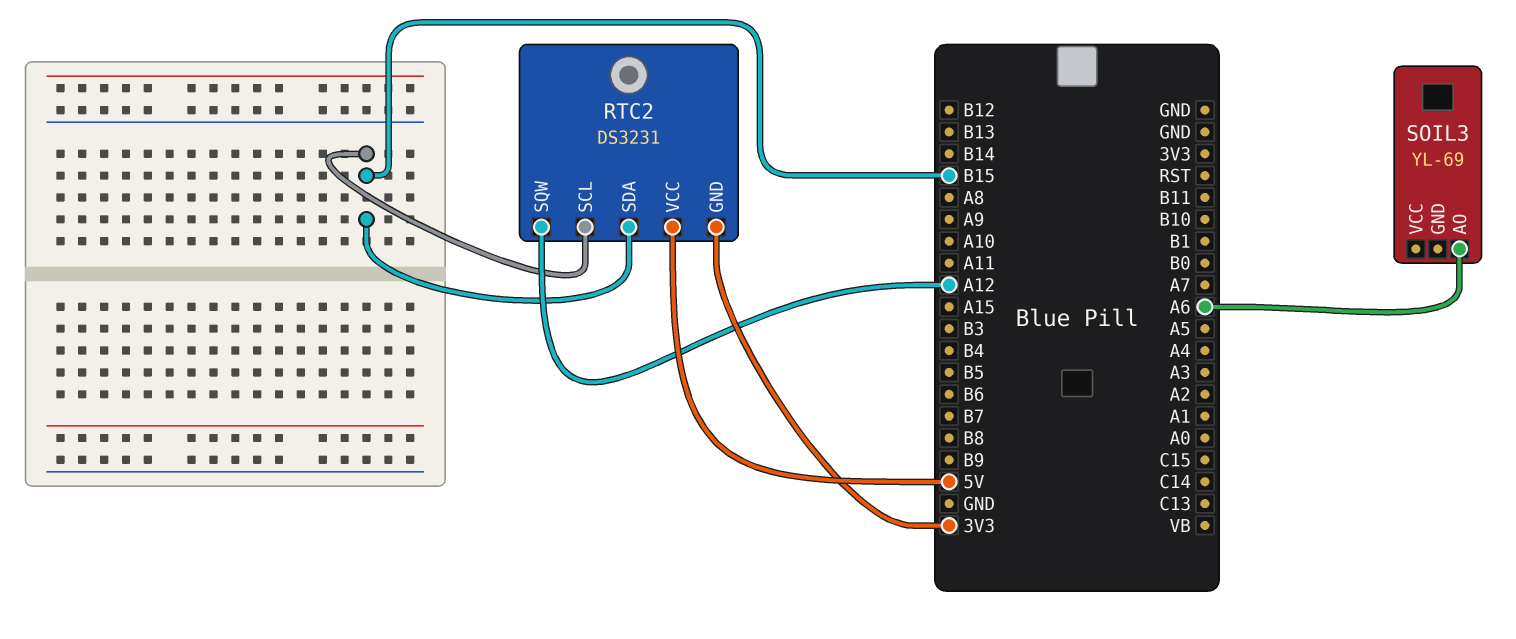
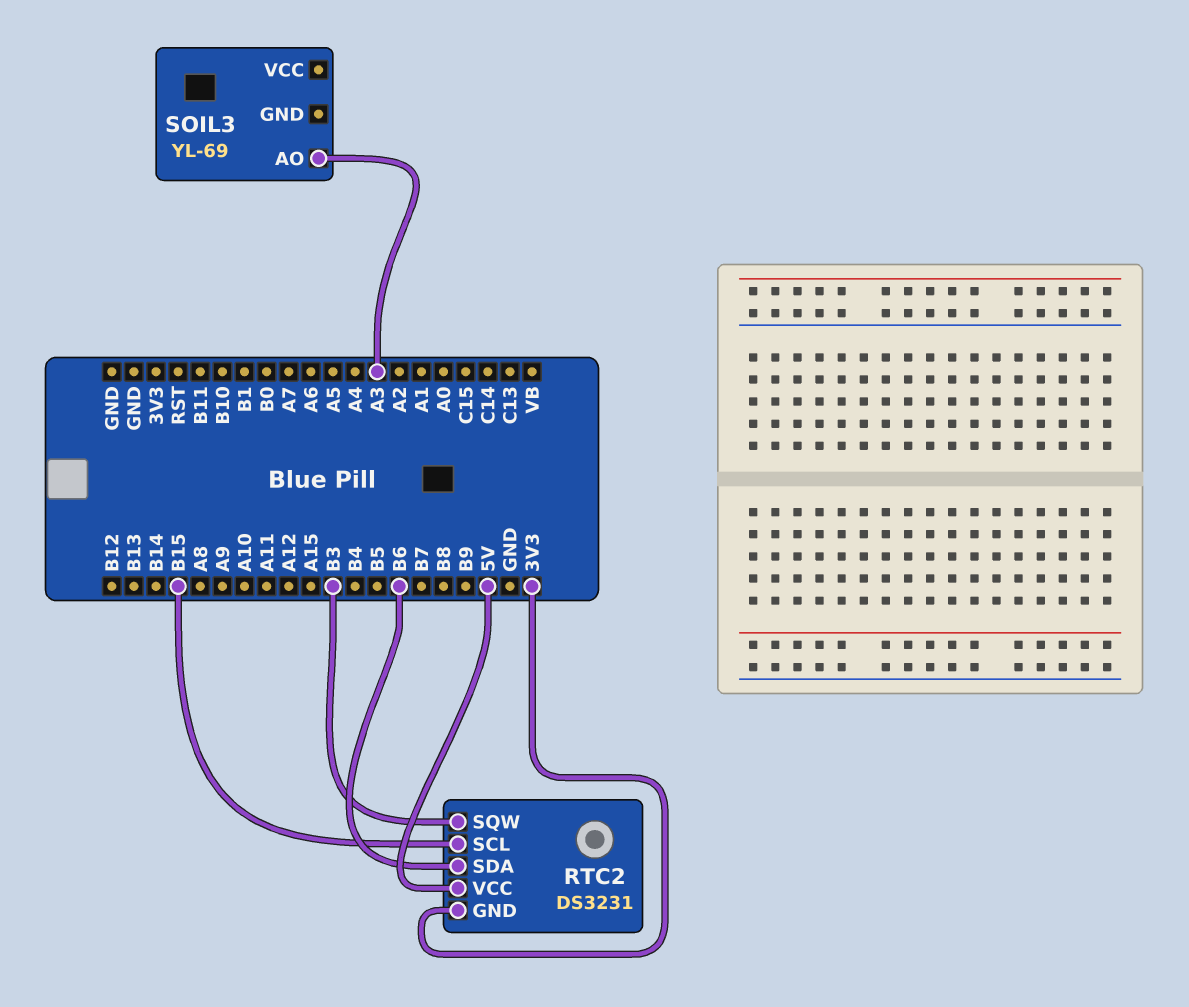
RTC2 pin SDA: B15 -> B6
RTC2 pin SQW: A12 -> B3
SOIL3 pin AO: A6 -> A3

